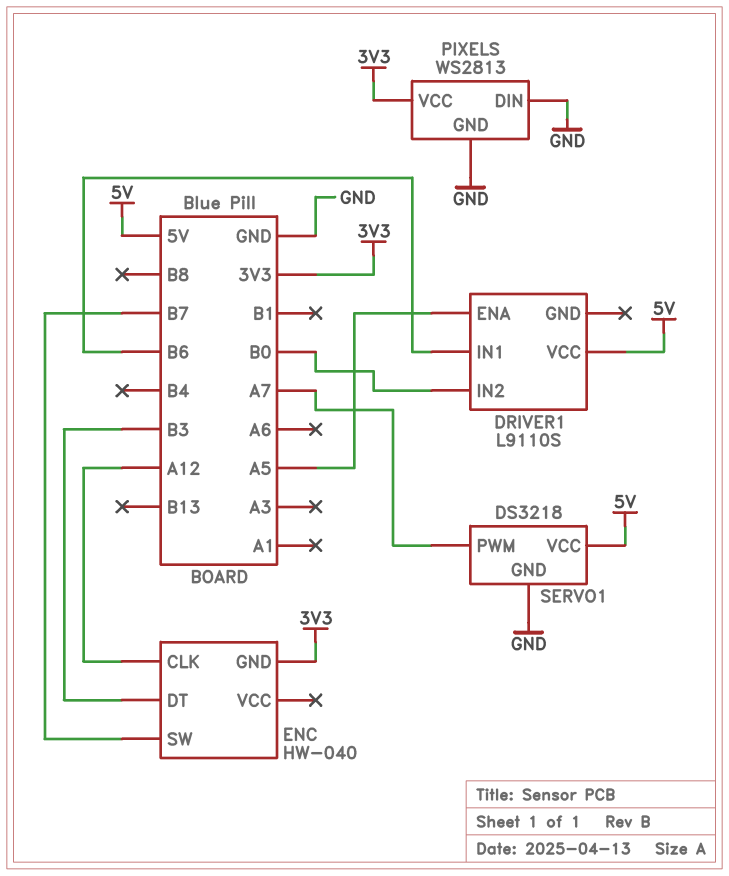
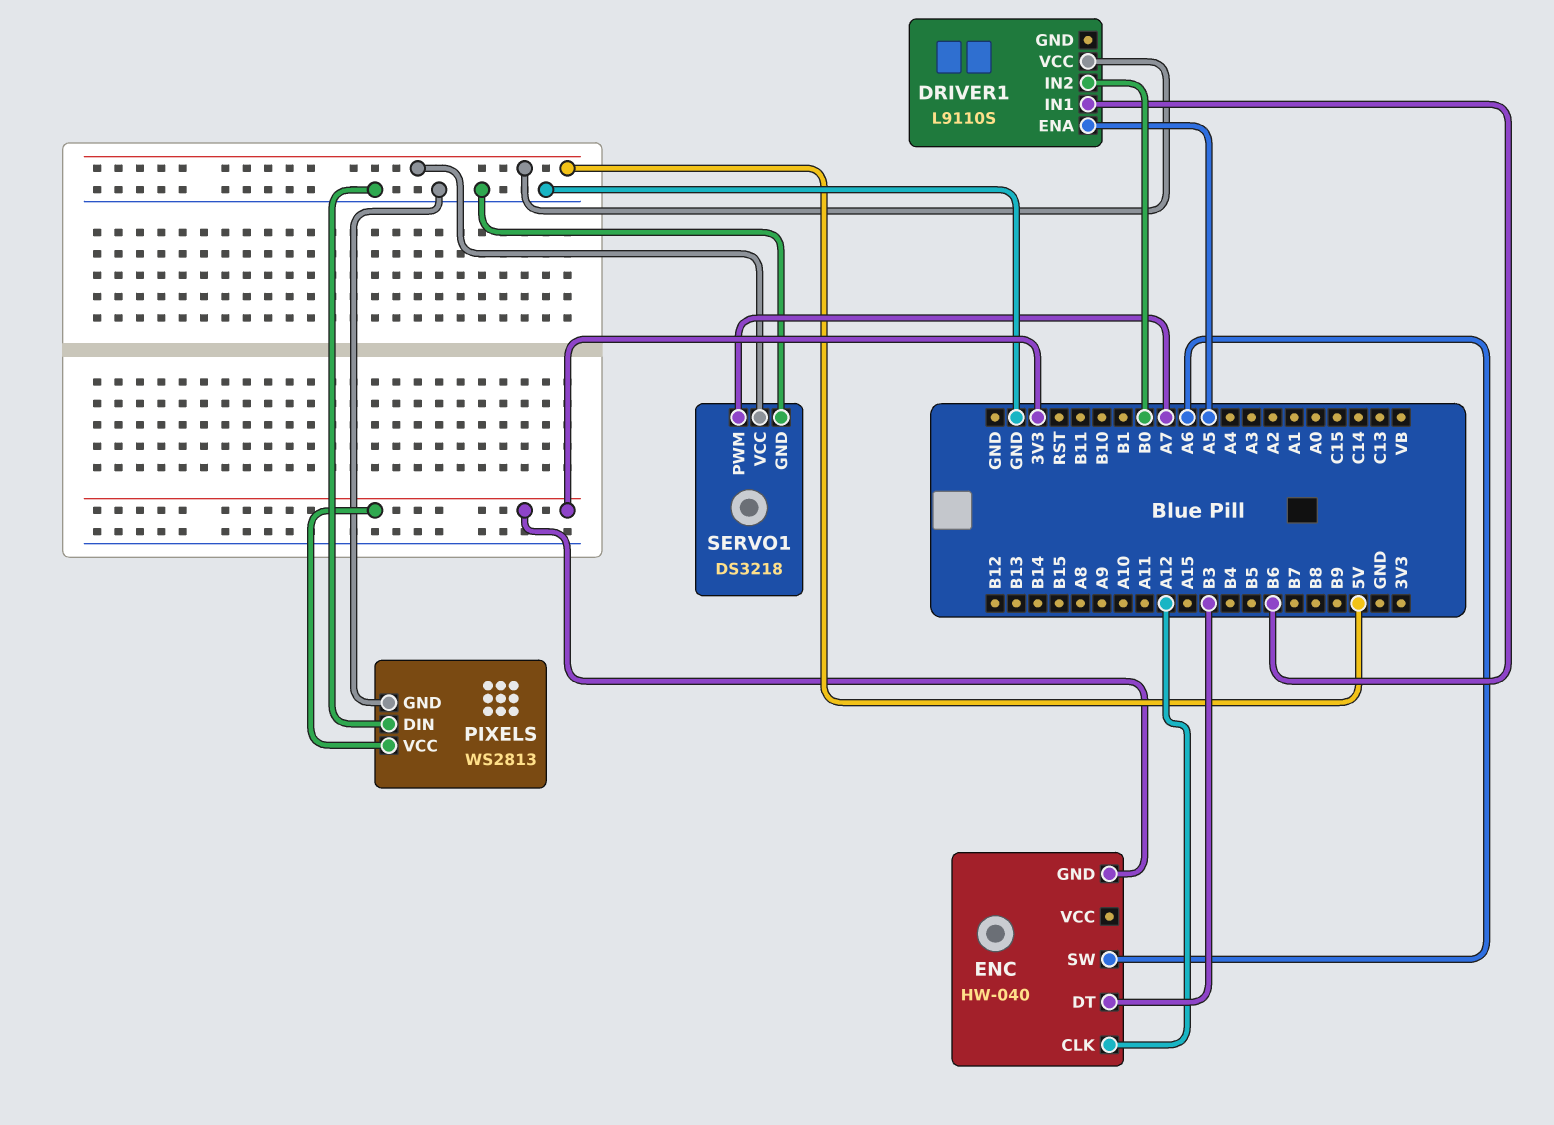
ENC pin SW: B7 -> A6

